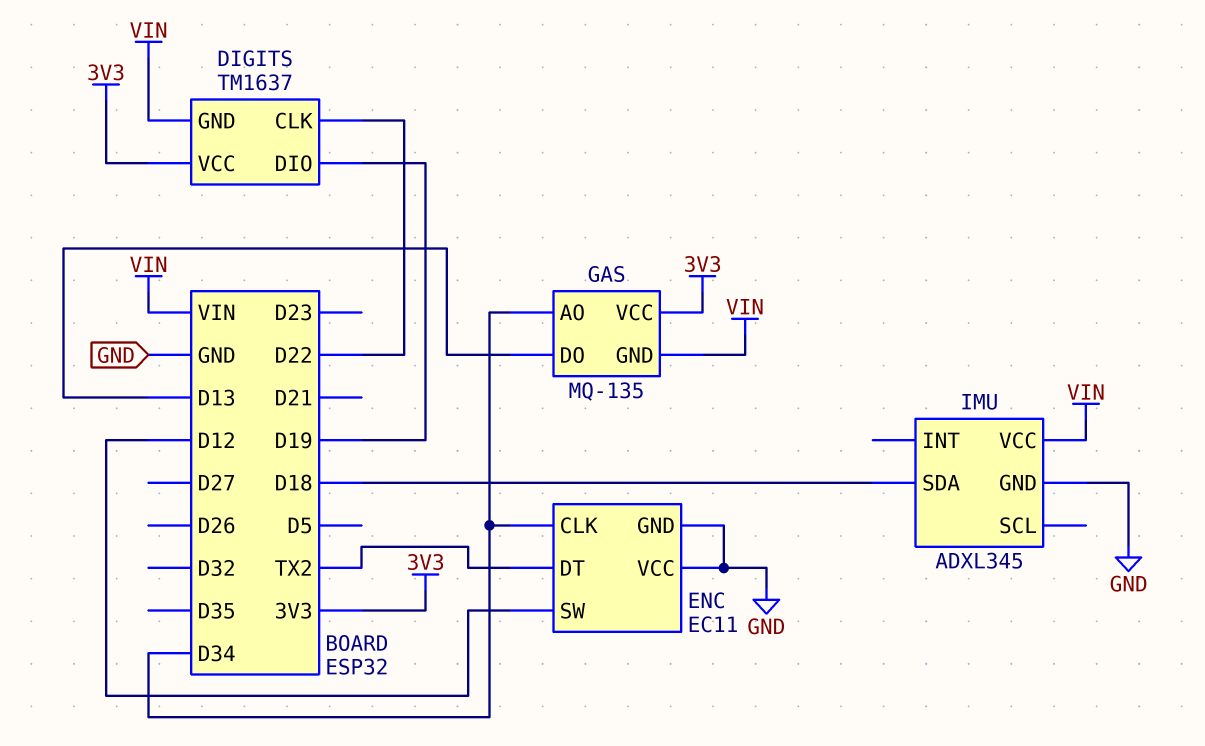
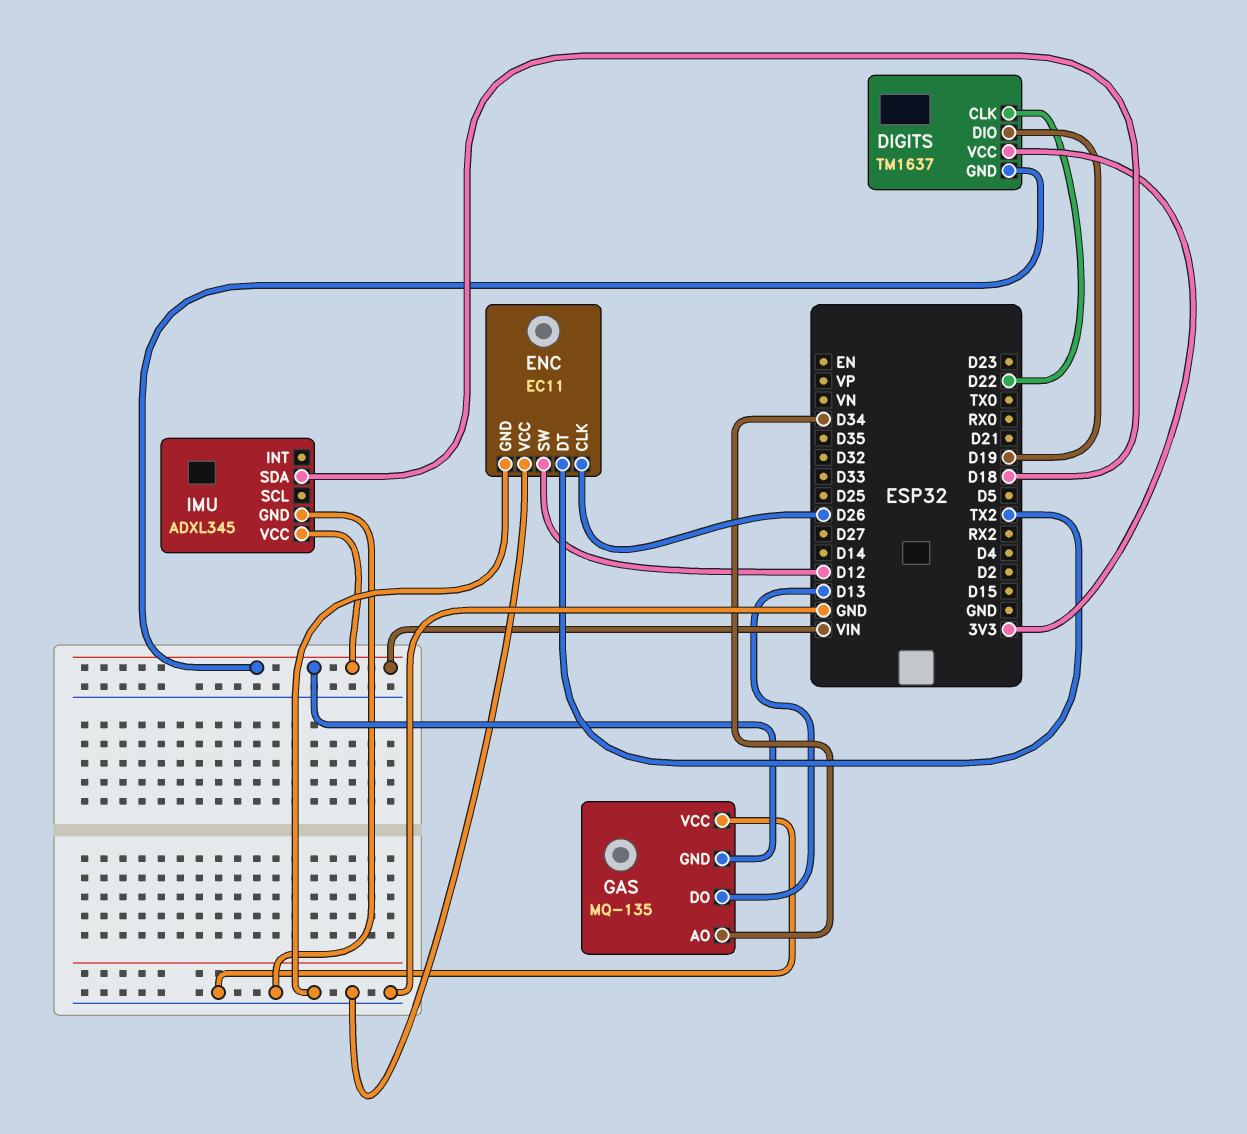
ENC pin CLK: D34 -> D26
GAS pin VCC: 3V3 -> GND

